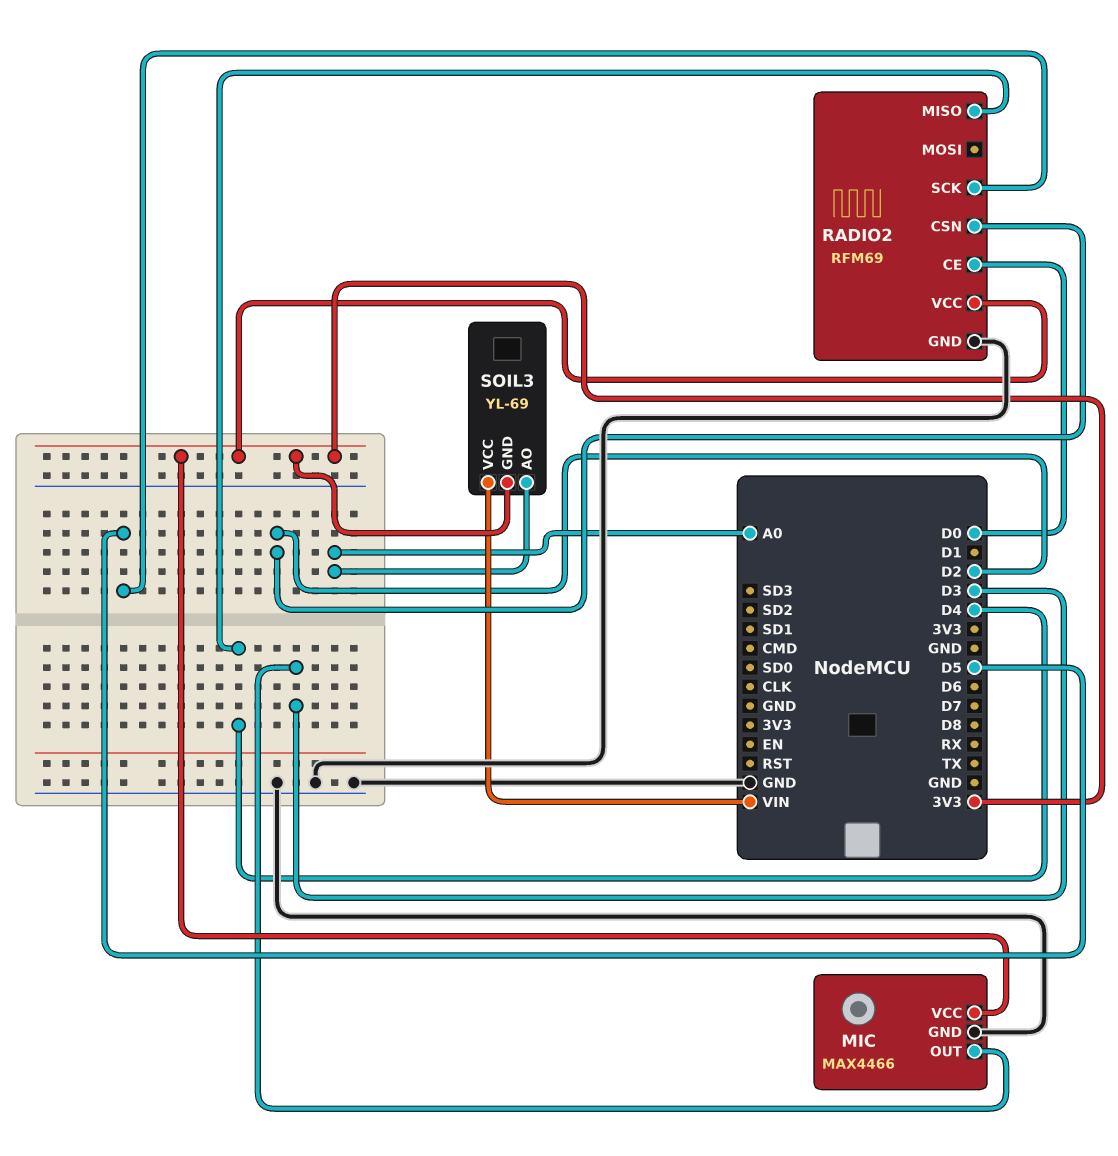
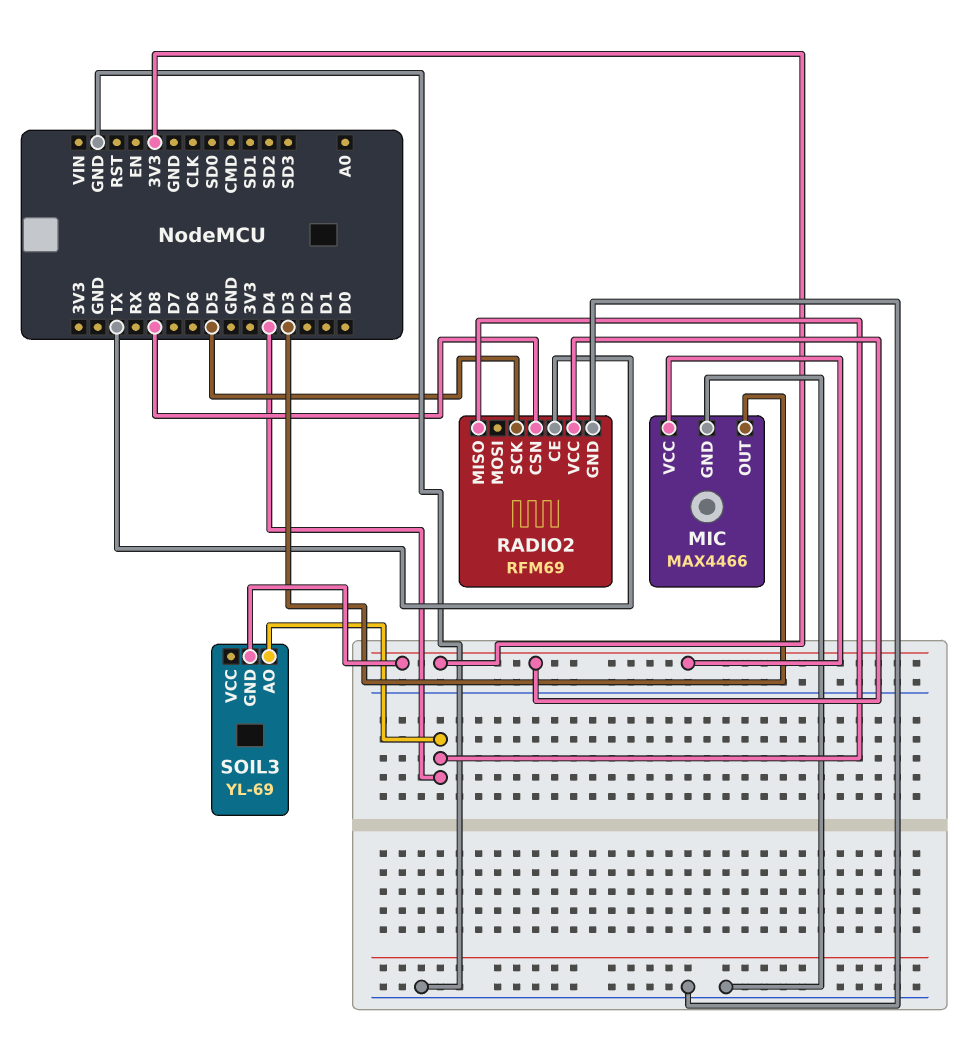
RADIO2 pin CE: D0 -> TX
RADIO2 pin CSN: D2 -> D8
SOIL3 pin AO: A0 -> D4
SOIL3 pin VCC: VIN -> none

